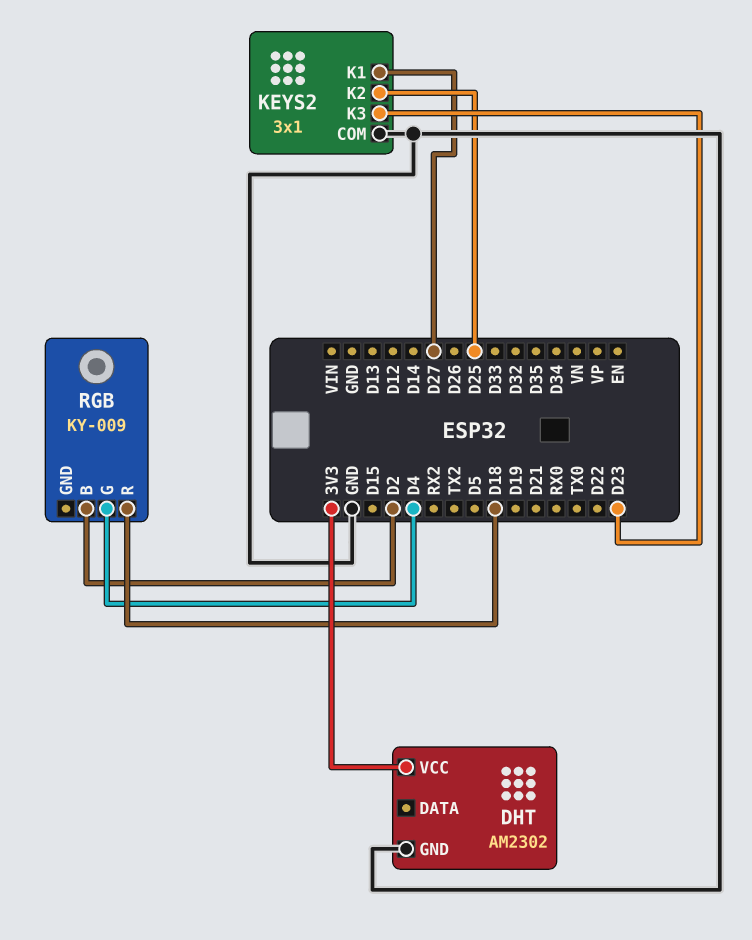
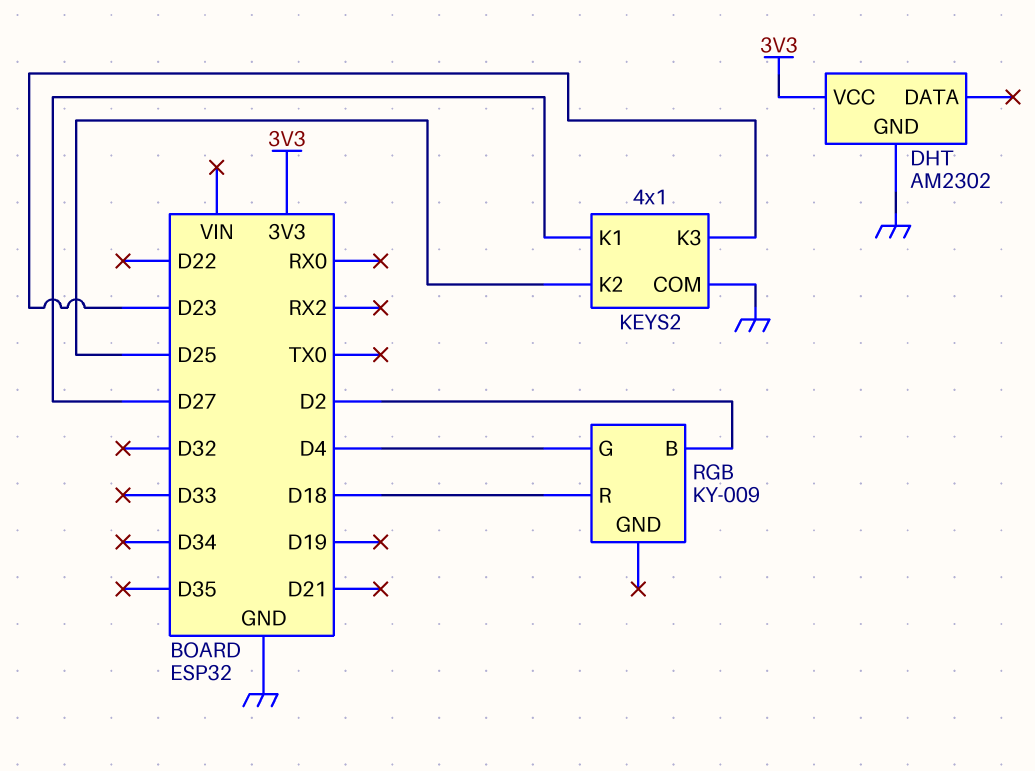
KEYS2: 3x1 -> 4x1

